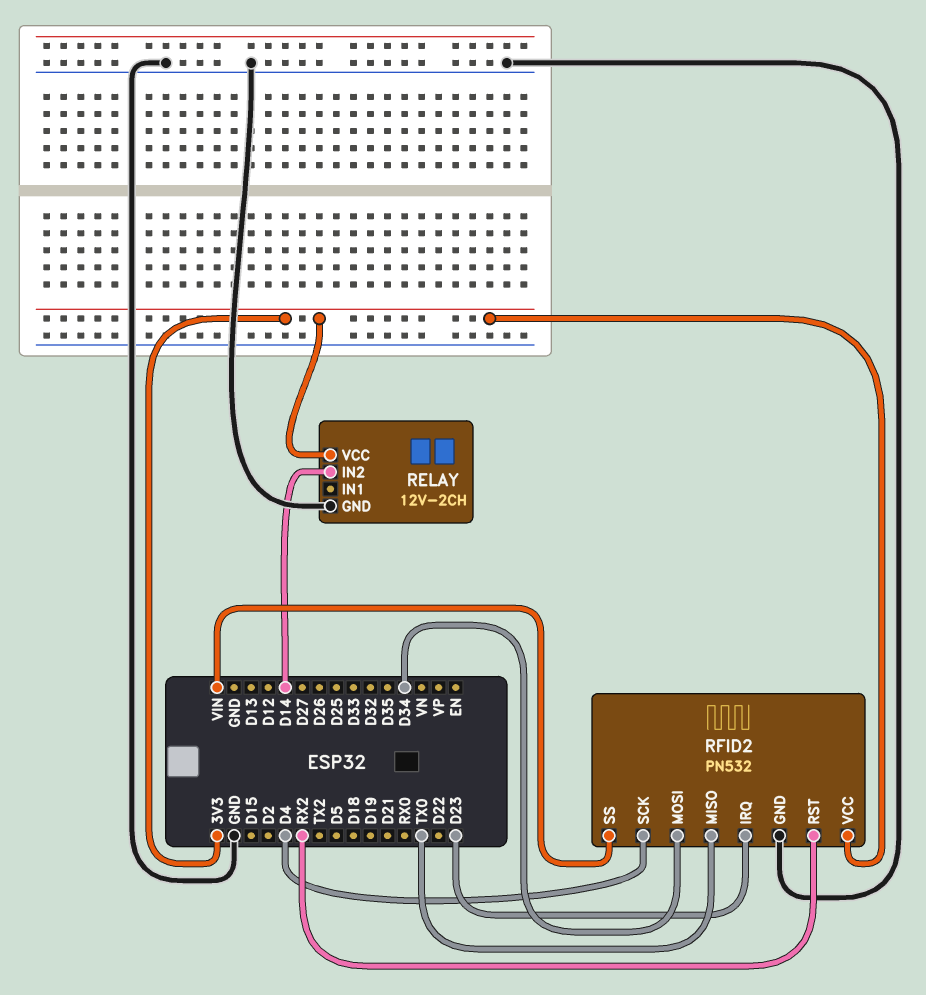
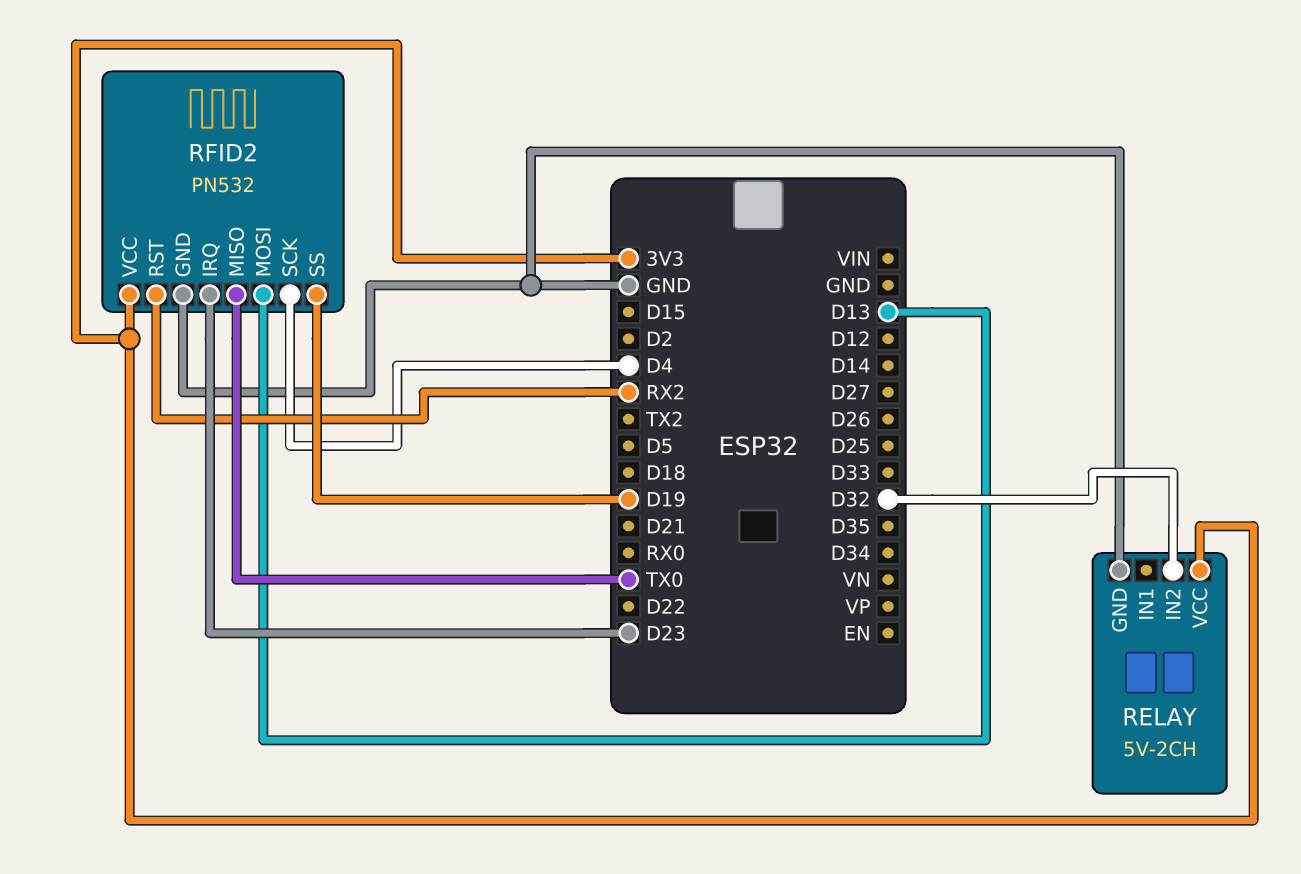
RELAY: 12V-2CH -> 5V-2CH
RELAY pin IN2: D14 -> D32
RFID2 pin MOSI: D34 -> D13
RFID2 pin SS: VIN -> D19

